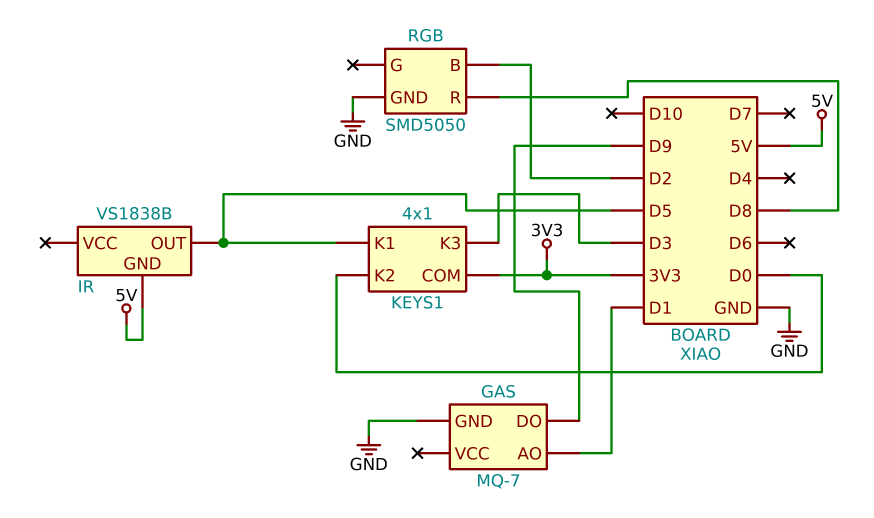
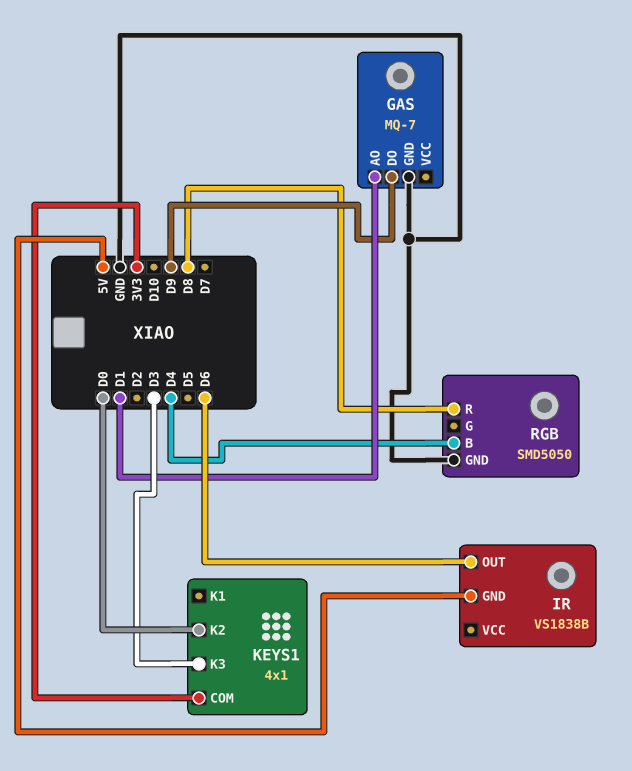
IR pin OUT: D5 -> D6
KEYS1 pin K1: D5 -> none
RGB pin B: D2 -> D4

